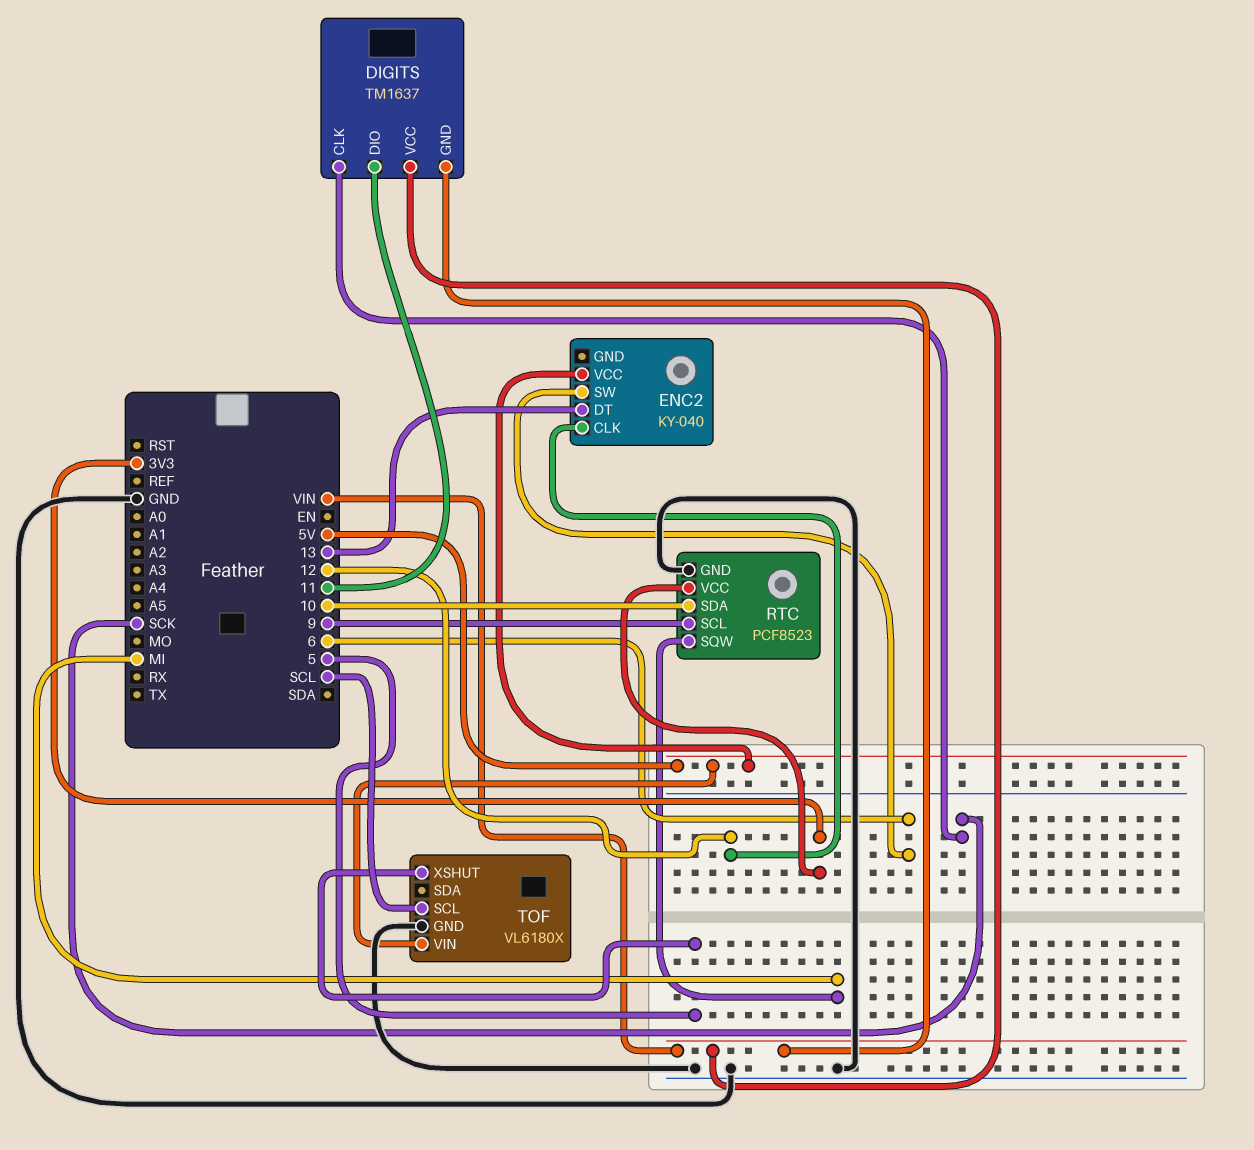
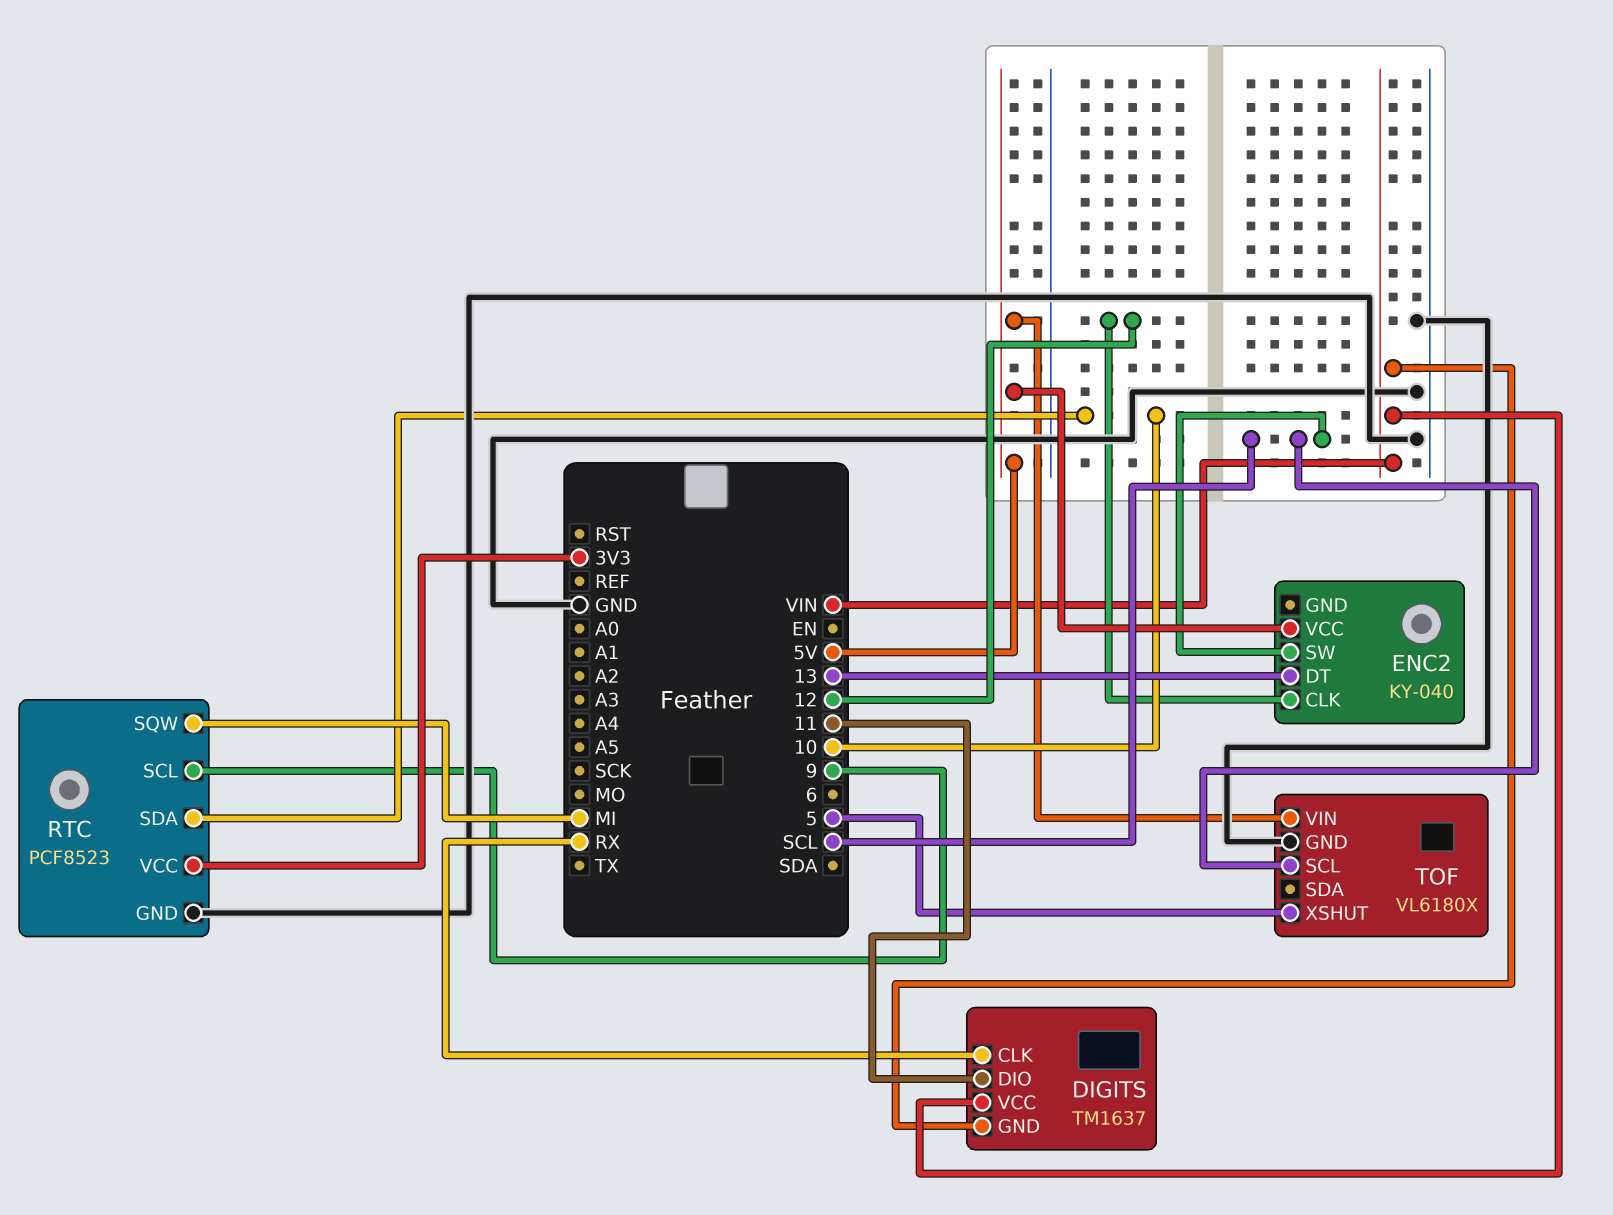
DIGITS pin CLK: SCK -> RX
ENC2 pin SW: 6 -> SCL

